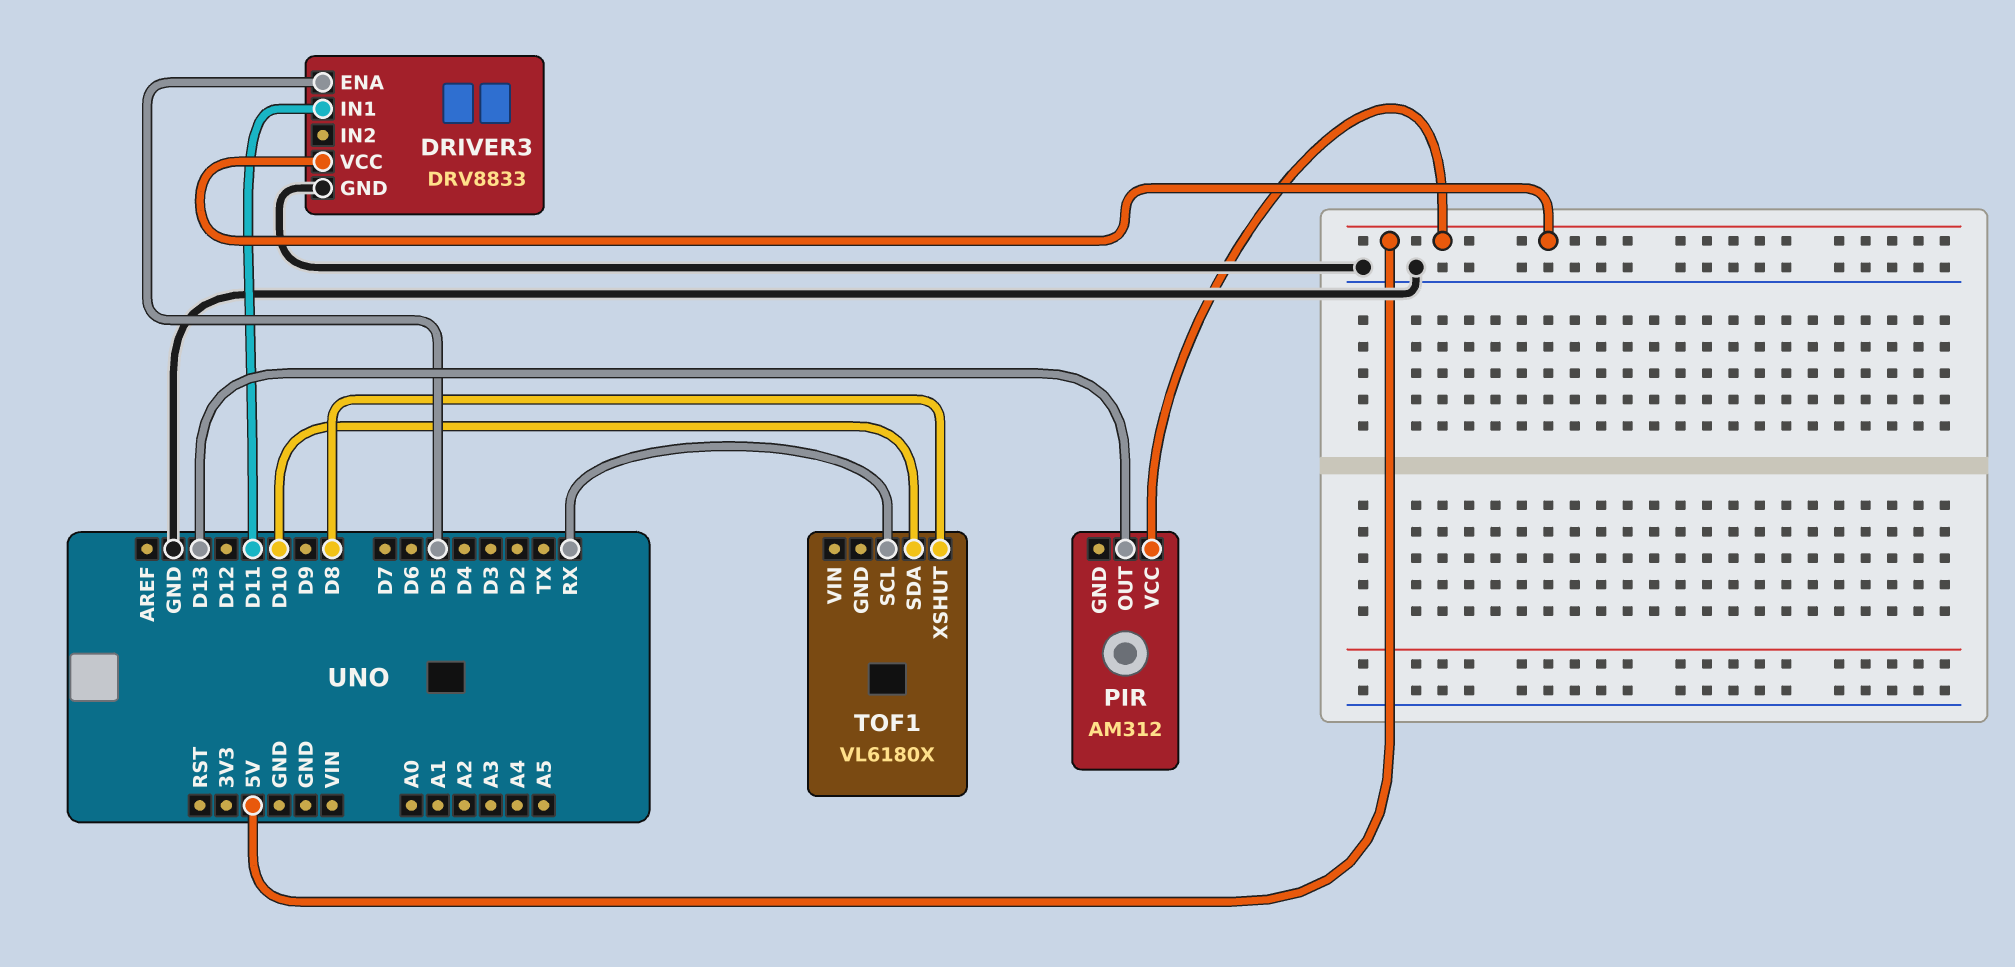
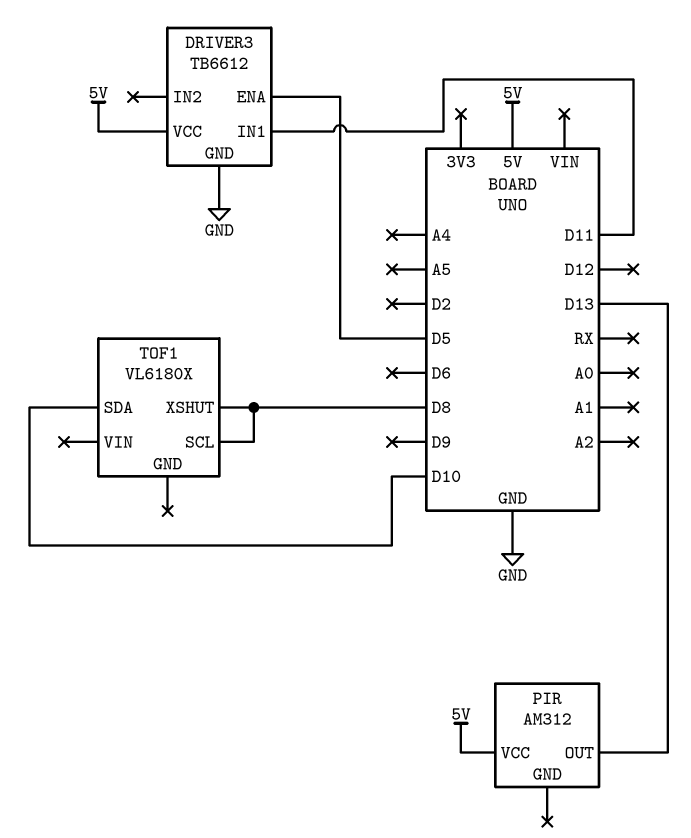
DRIVER3: DRV8833 -> TB6612
TOF1 pin SCL: RX -> D8

